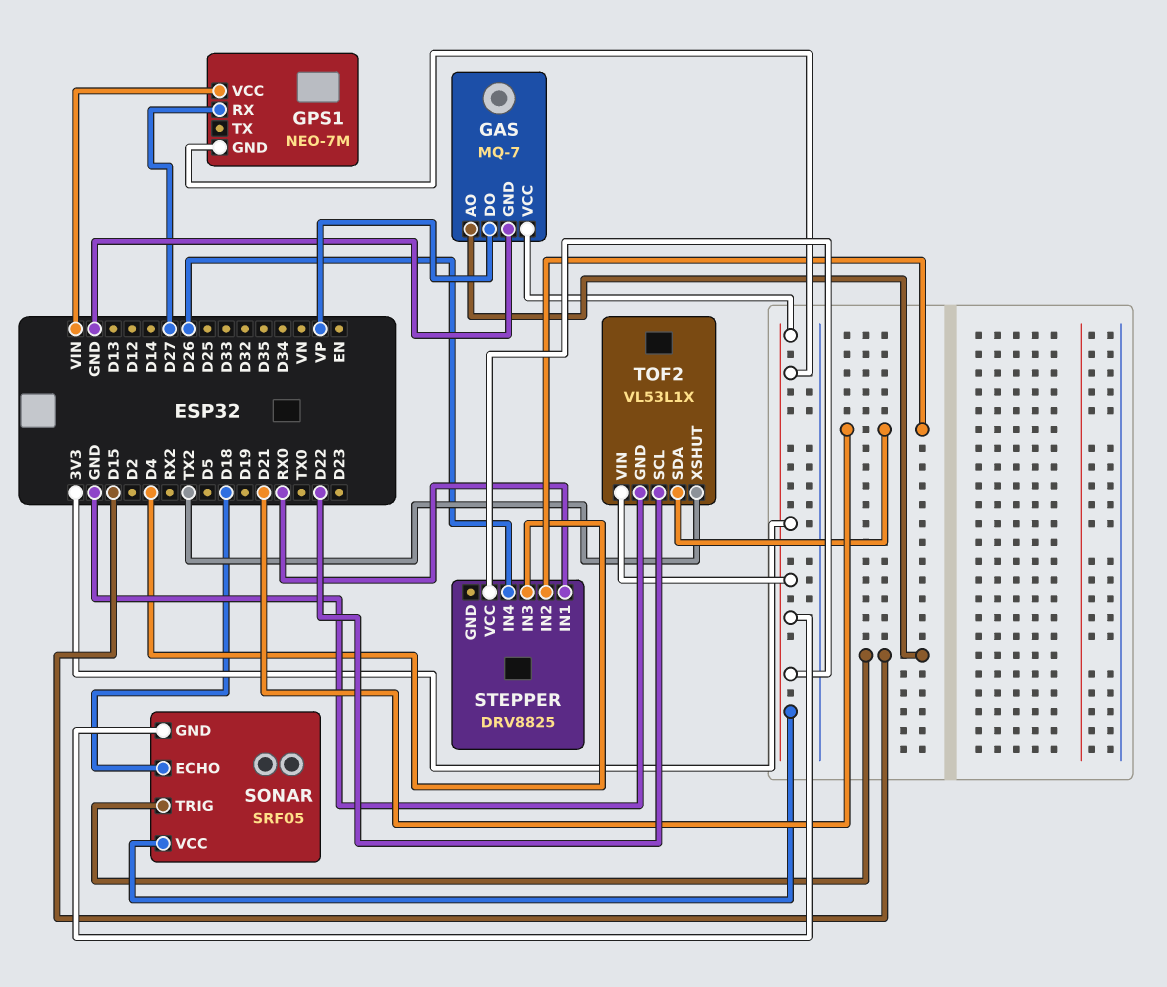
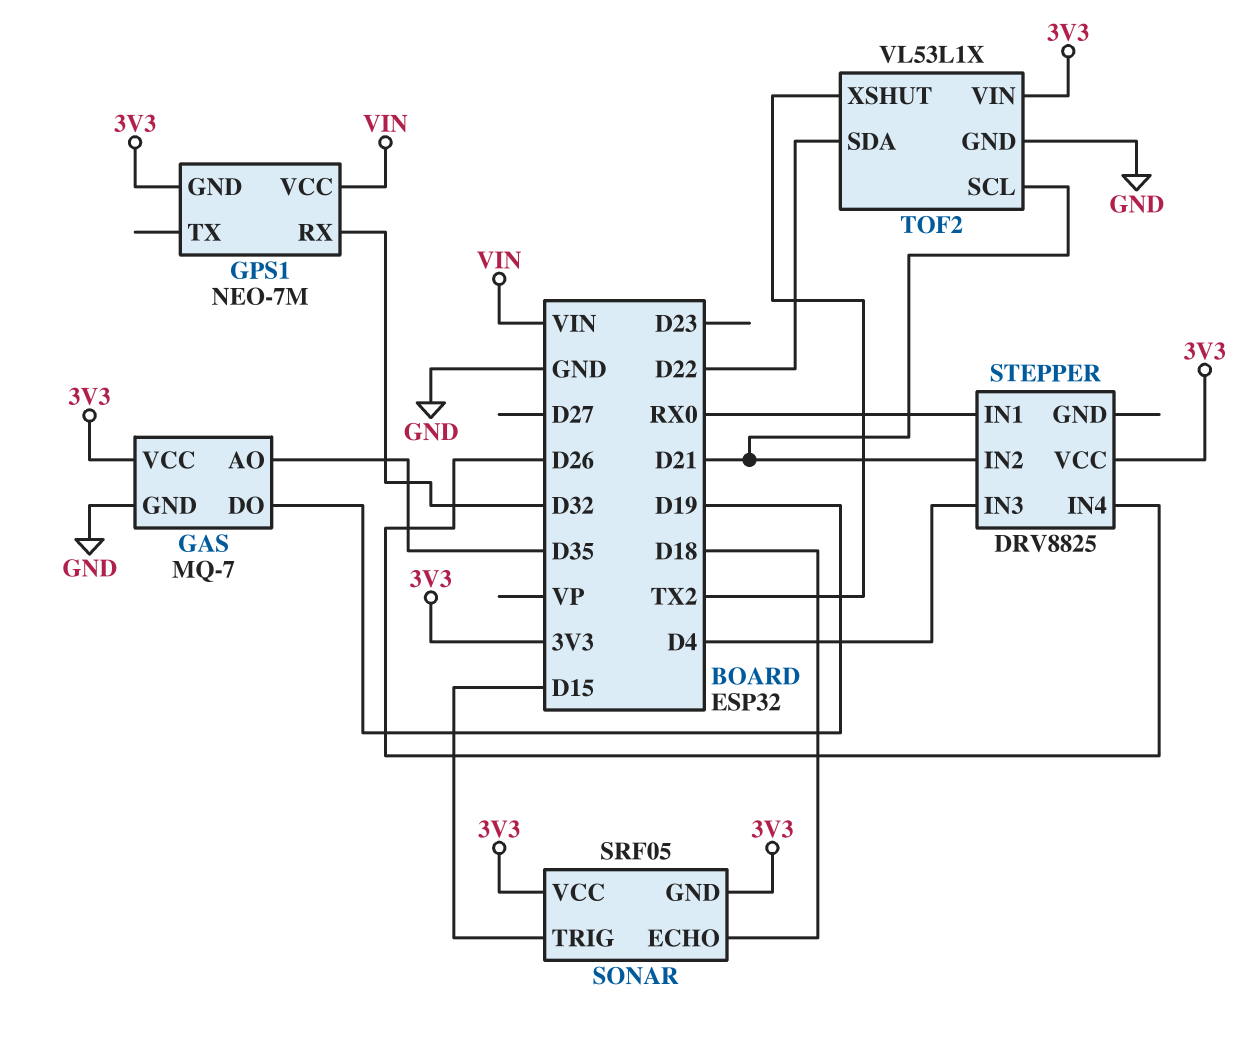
GAS pin AO: D15 -> D35
GAS pin DO: VP -> D19
GPS1 pin RX: D27 -> D32
TOF2 pin SCL: D22 -> D21
TOF2 pin SDA: D21 -> D22

